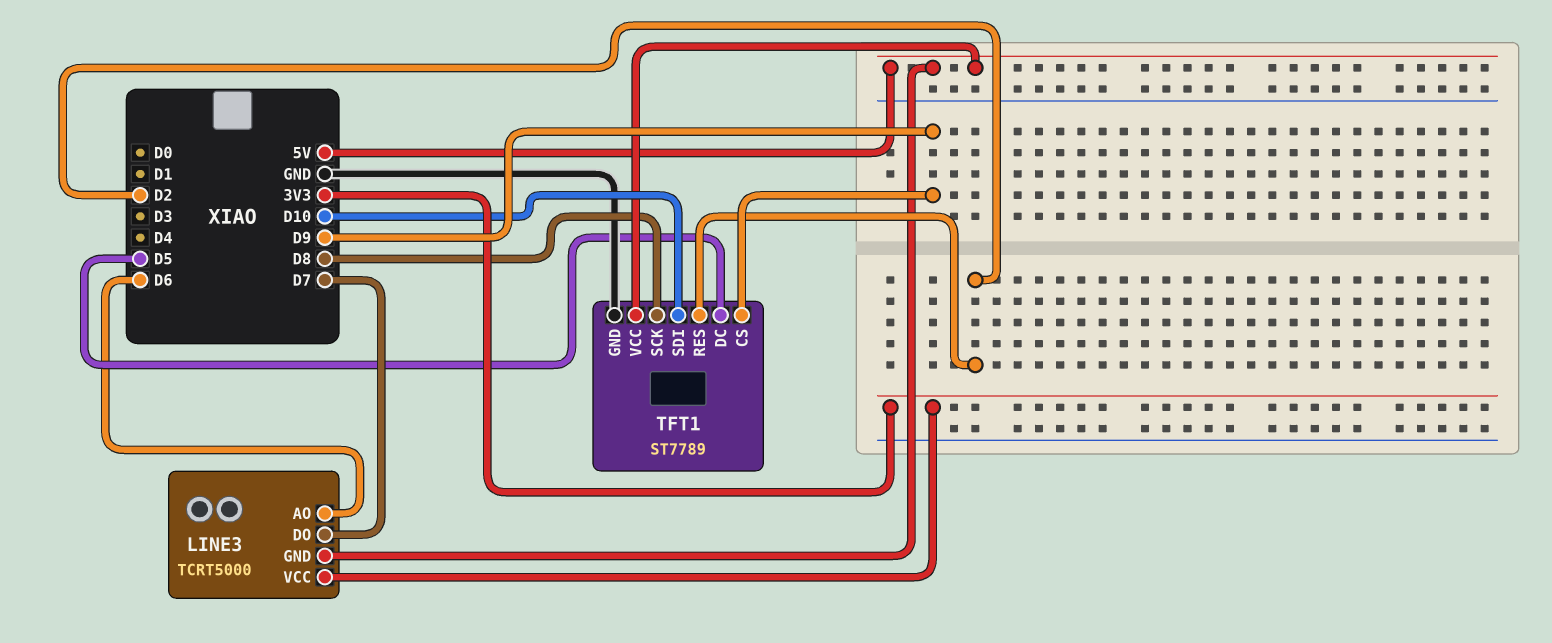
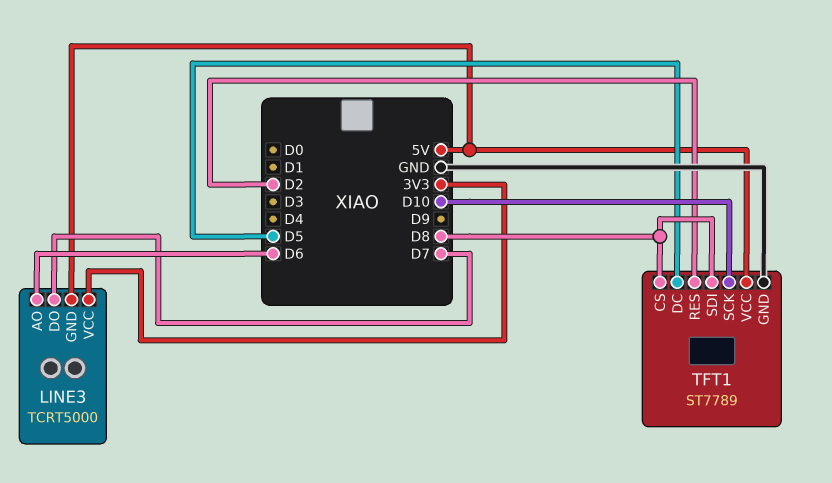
TFT1 pin CS: D9 -> D8
TFT1 pin SCK: D8 -> D10
TFT1 pin SDI: D10 -> D8

